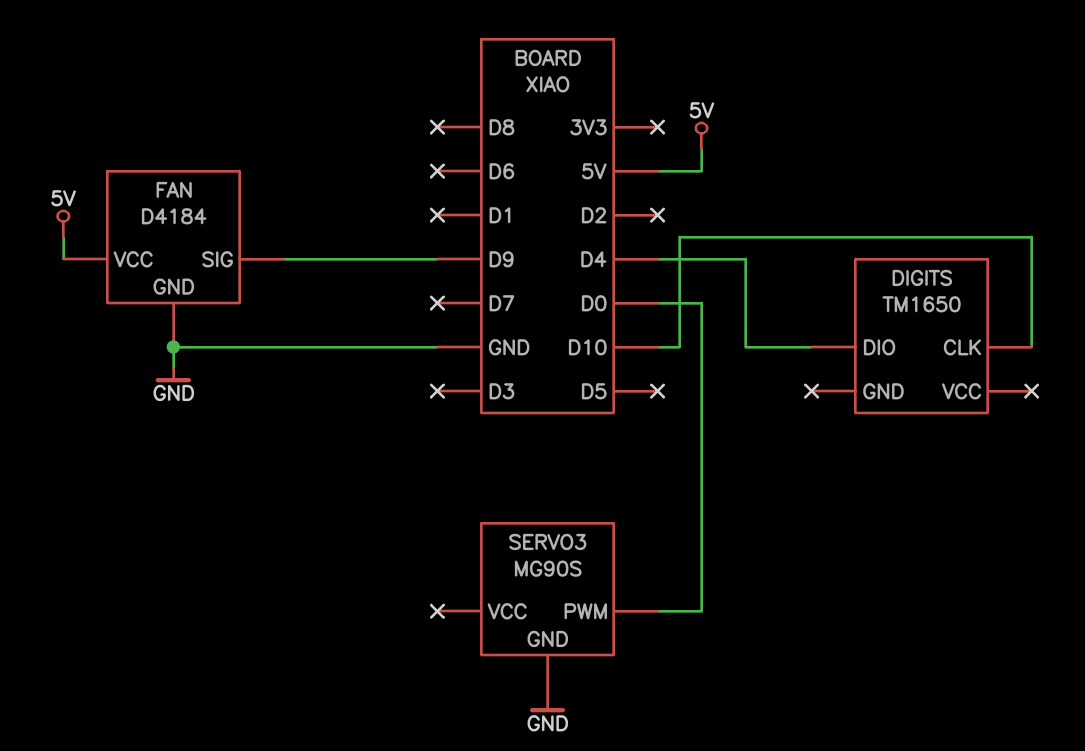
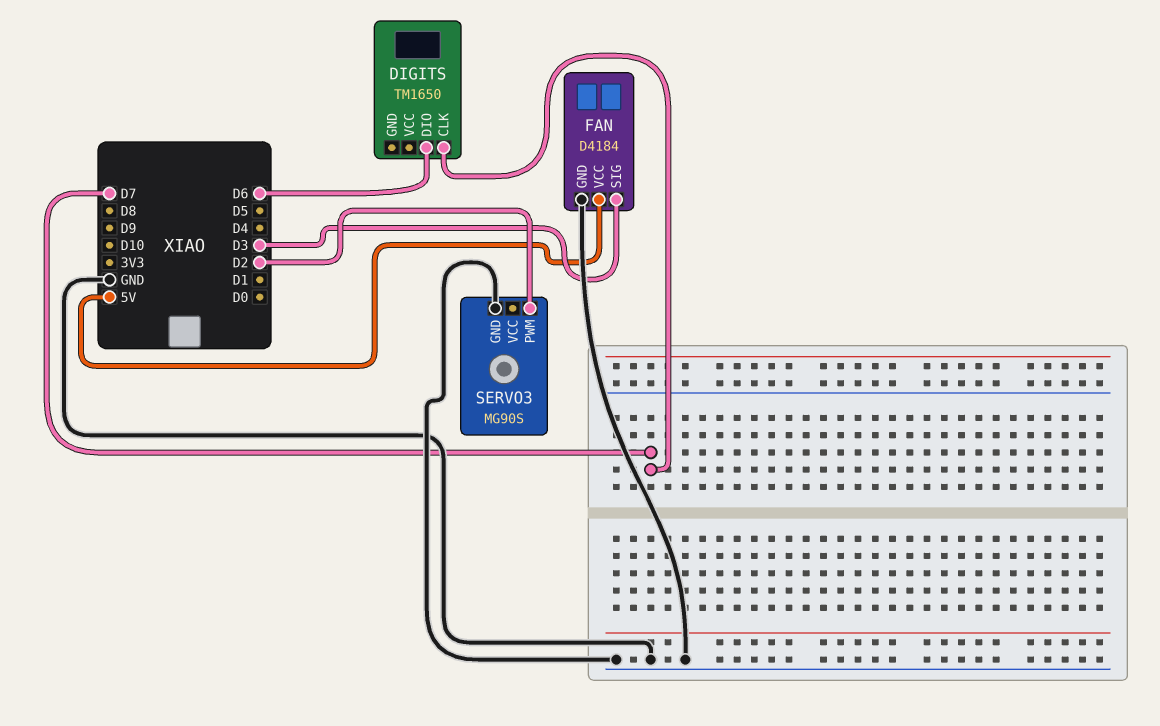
DIGITS pin CLK: D10 -> D7
DIGITS pin DIO: D4 -> D6
FAN pin SIG: D9 -> D3
SERVO3 pin PWM: D0 -> D2

